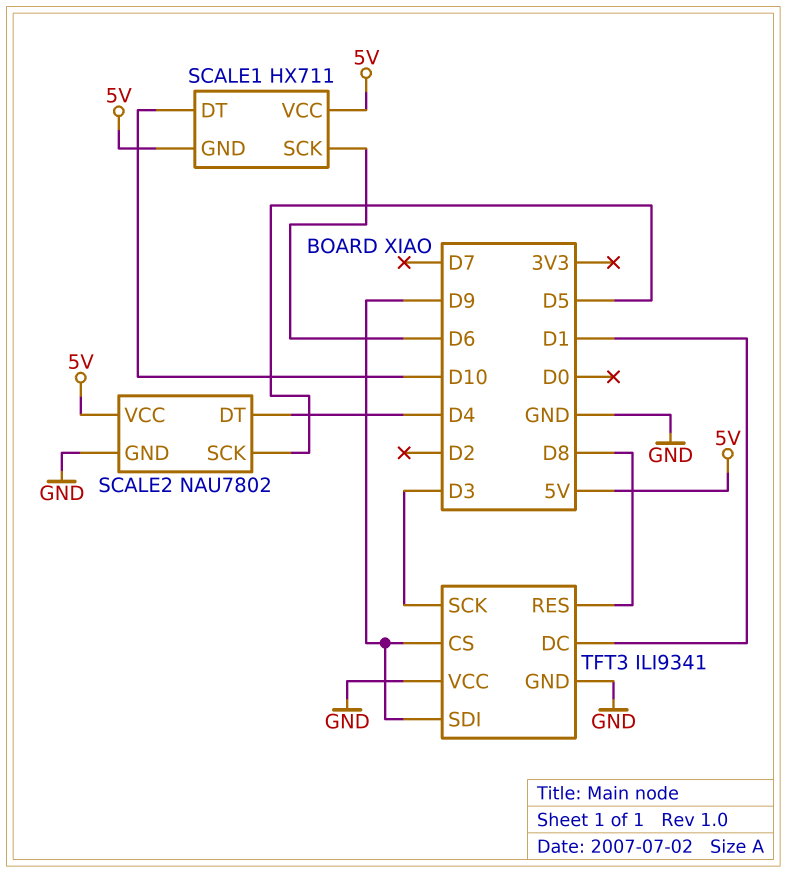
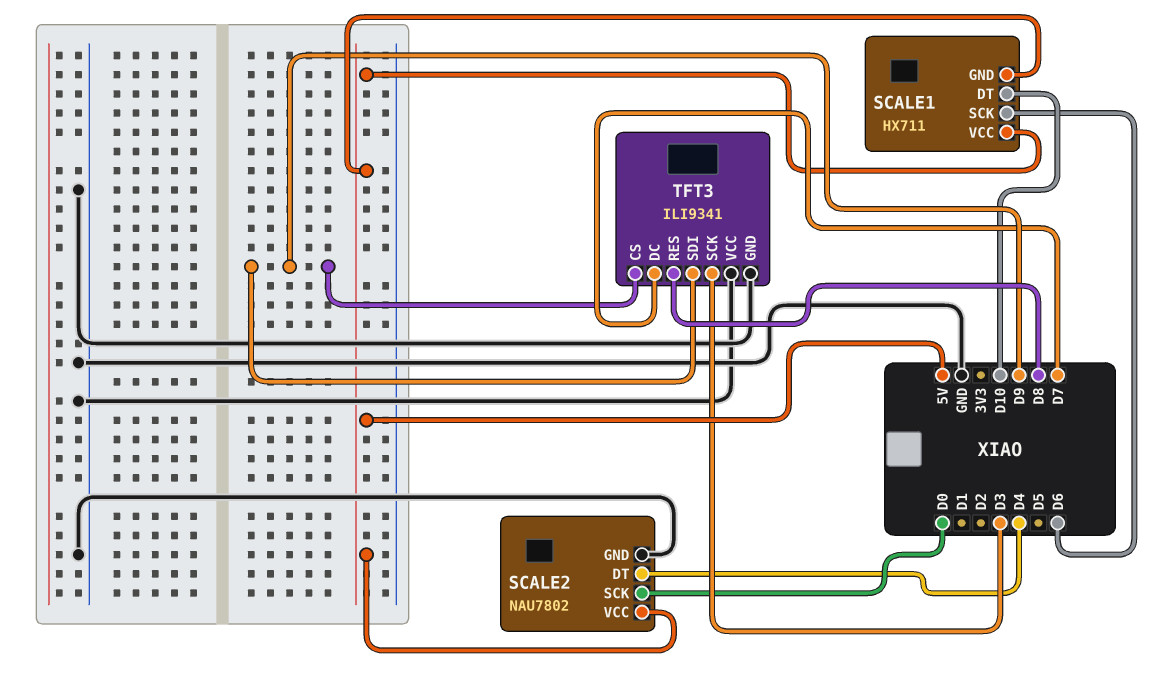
SCALE2 pin SCK: D5 -> D0
TFT3 pin DC: D1 -> D7

